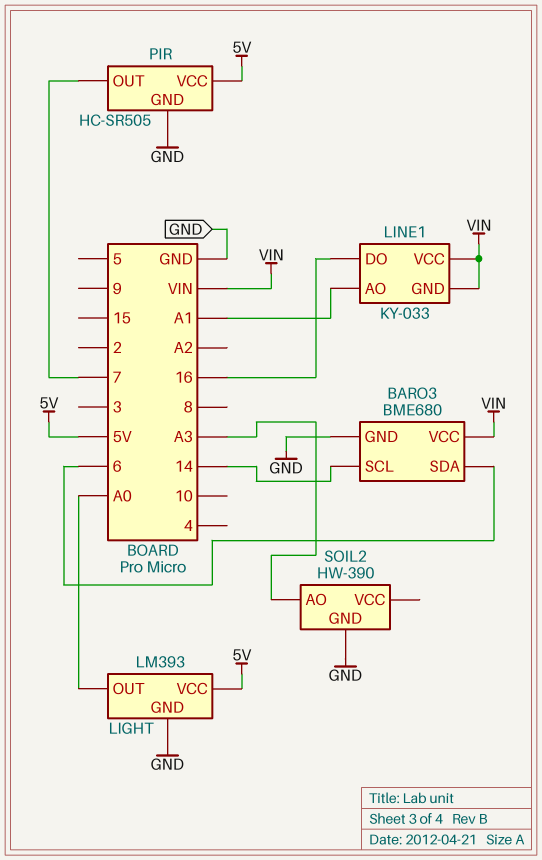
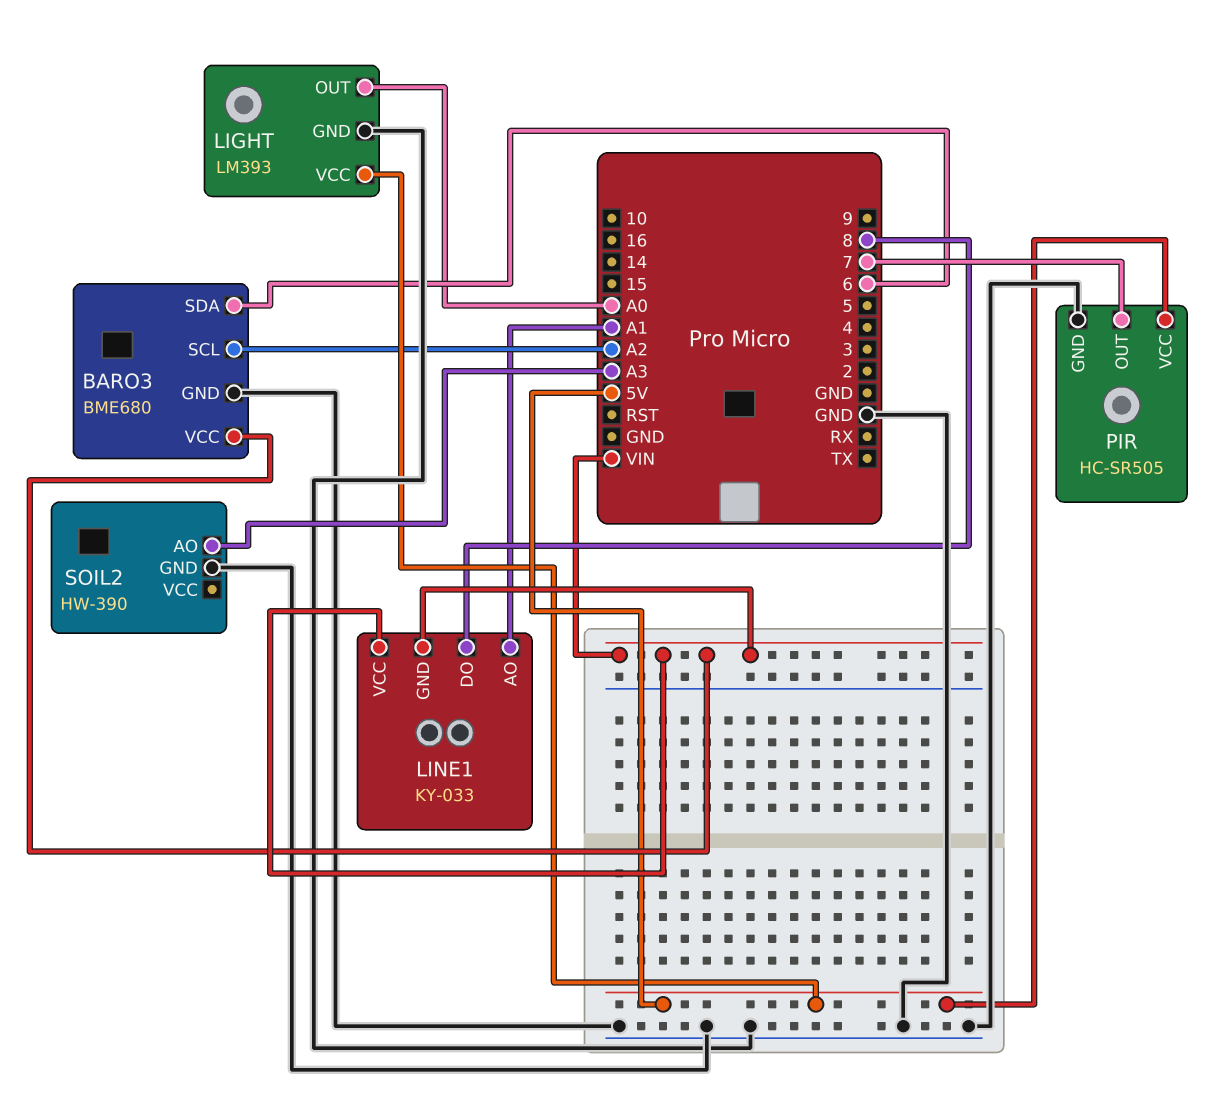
BARO3 pin SCL: 14 -> A2
LINE1 pin DO: 16 -> 8

